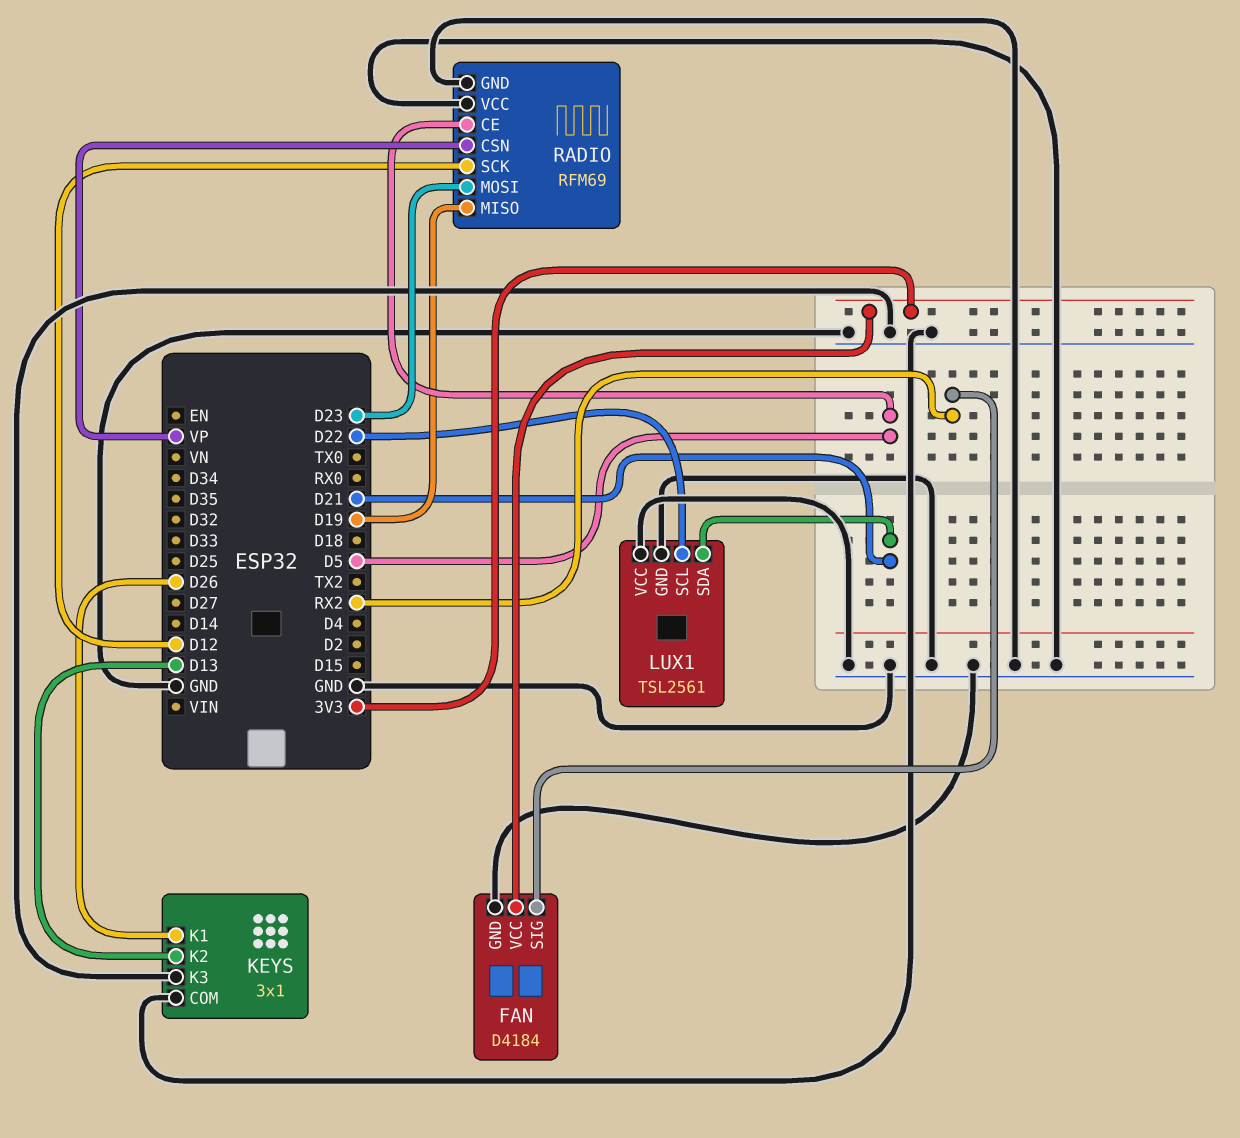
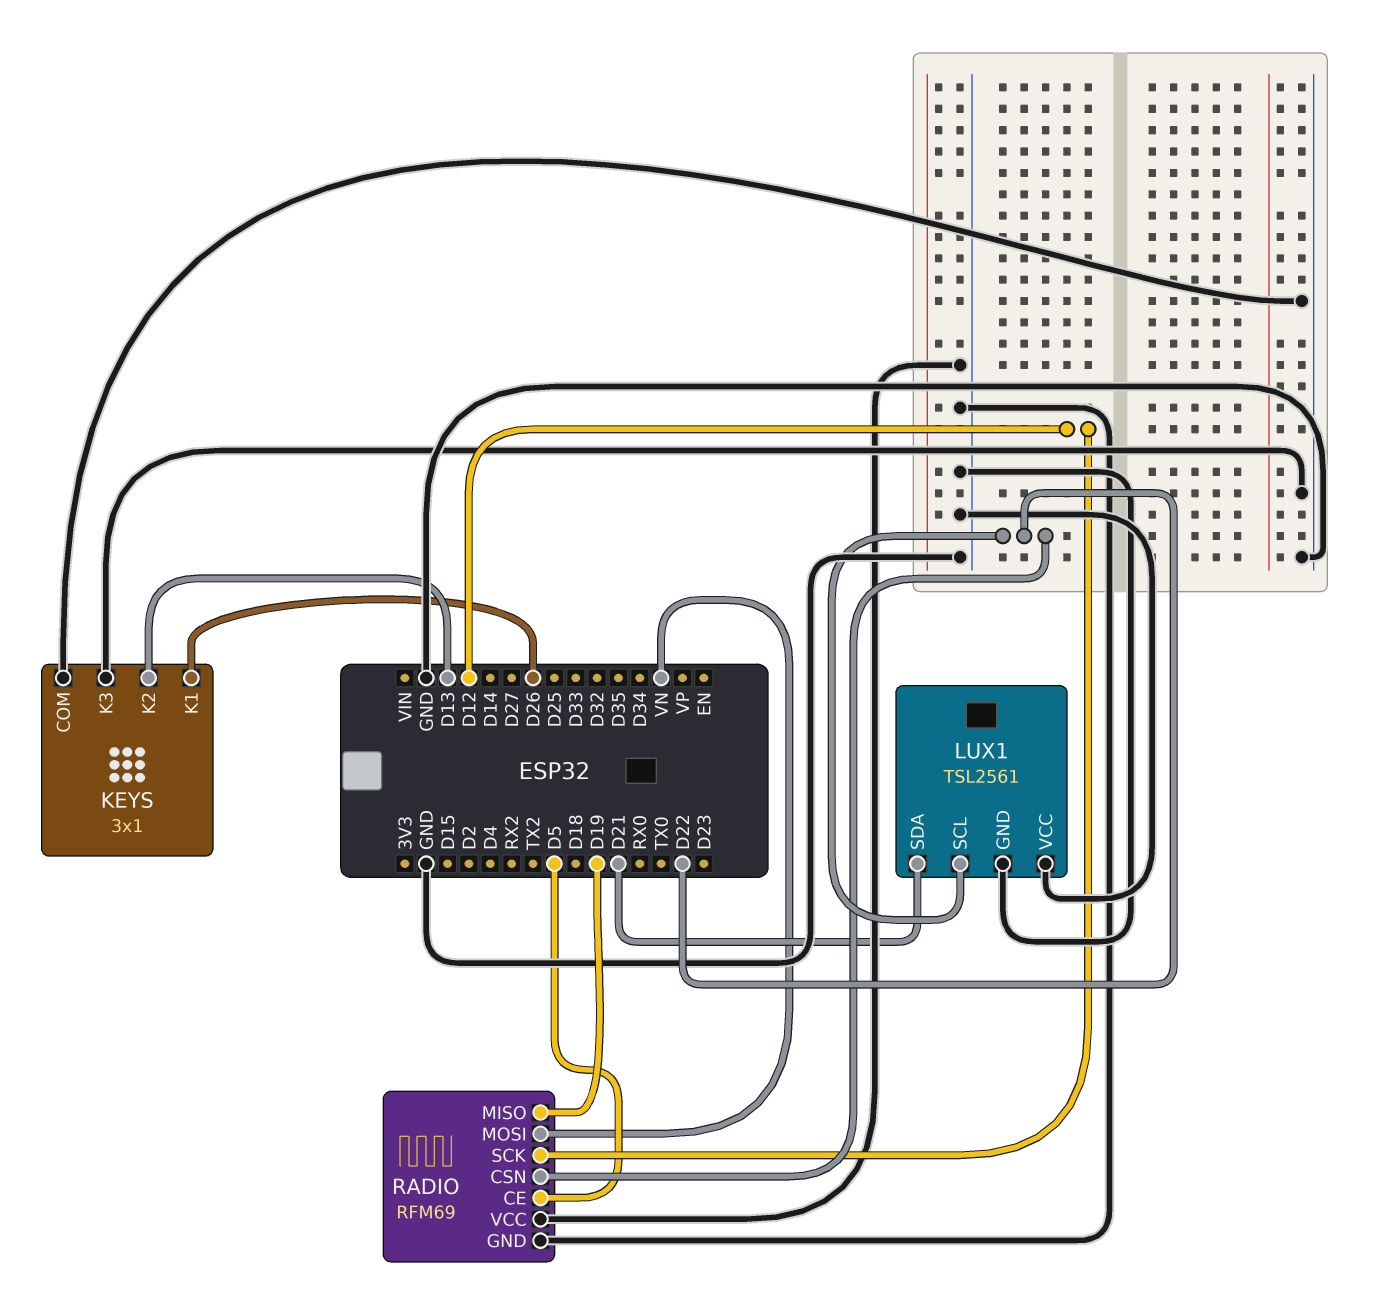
FAN: D4184 -> none
FAN pin GND: GND -> none
FAN pin SIG: RX2 -> none
FAN pin VCC: 3V3 -> none
RADIO pin CSN: VP -> D22
RADIO pin MOSI: D23 -> VN

